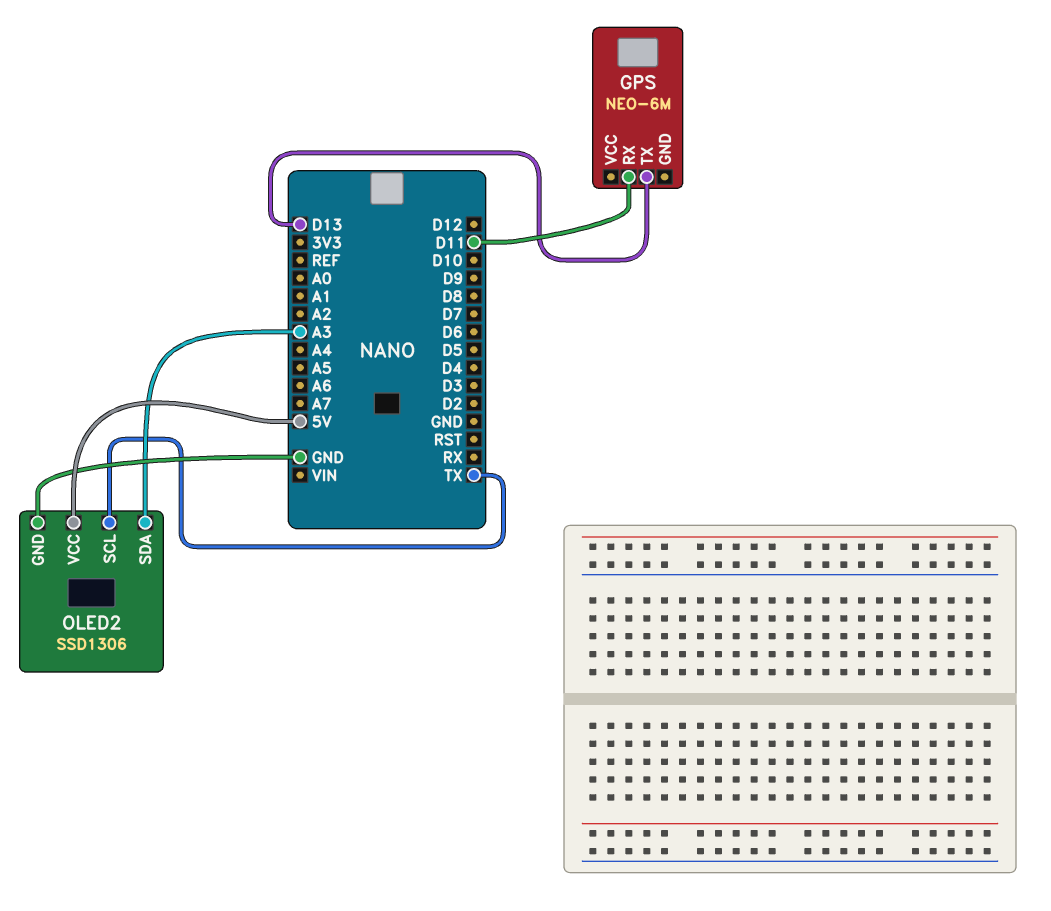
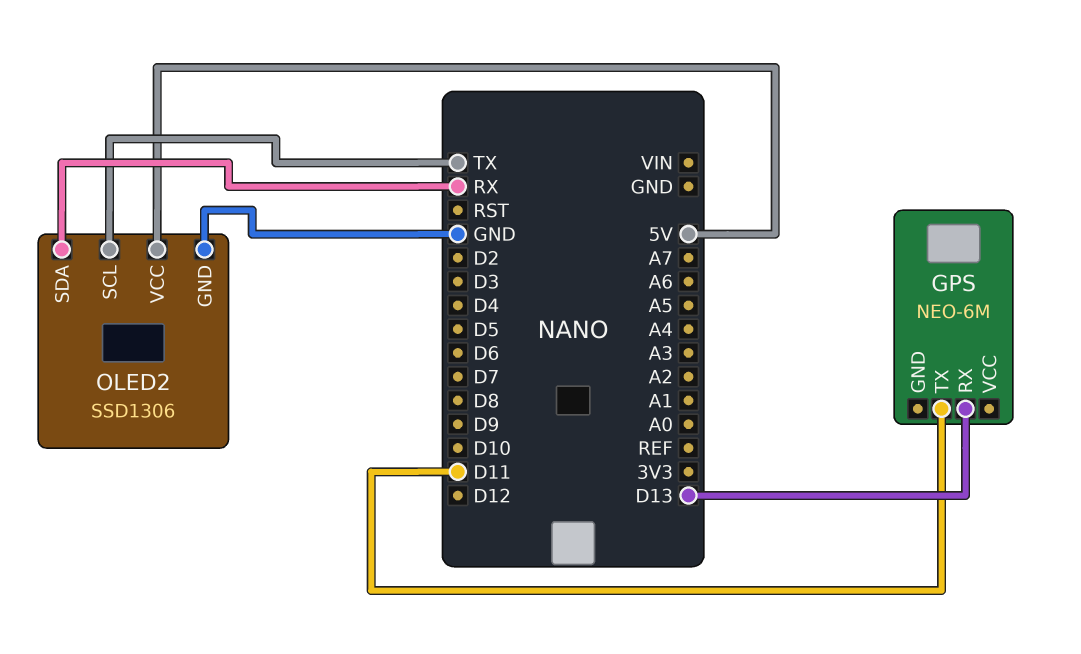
GPS pin RX: D11 -> D13
GPS pin TX: D13 -> D11
OLED2 pin SDA: A3 -> RX

